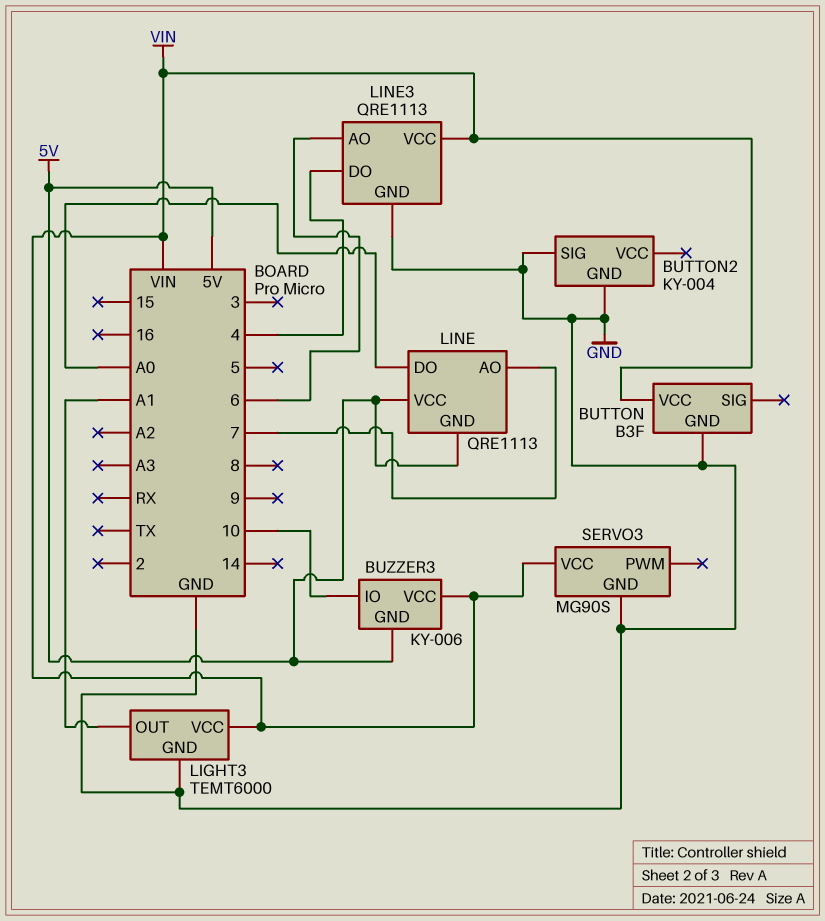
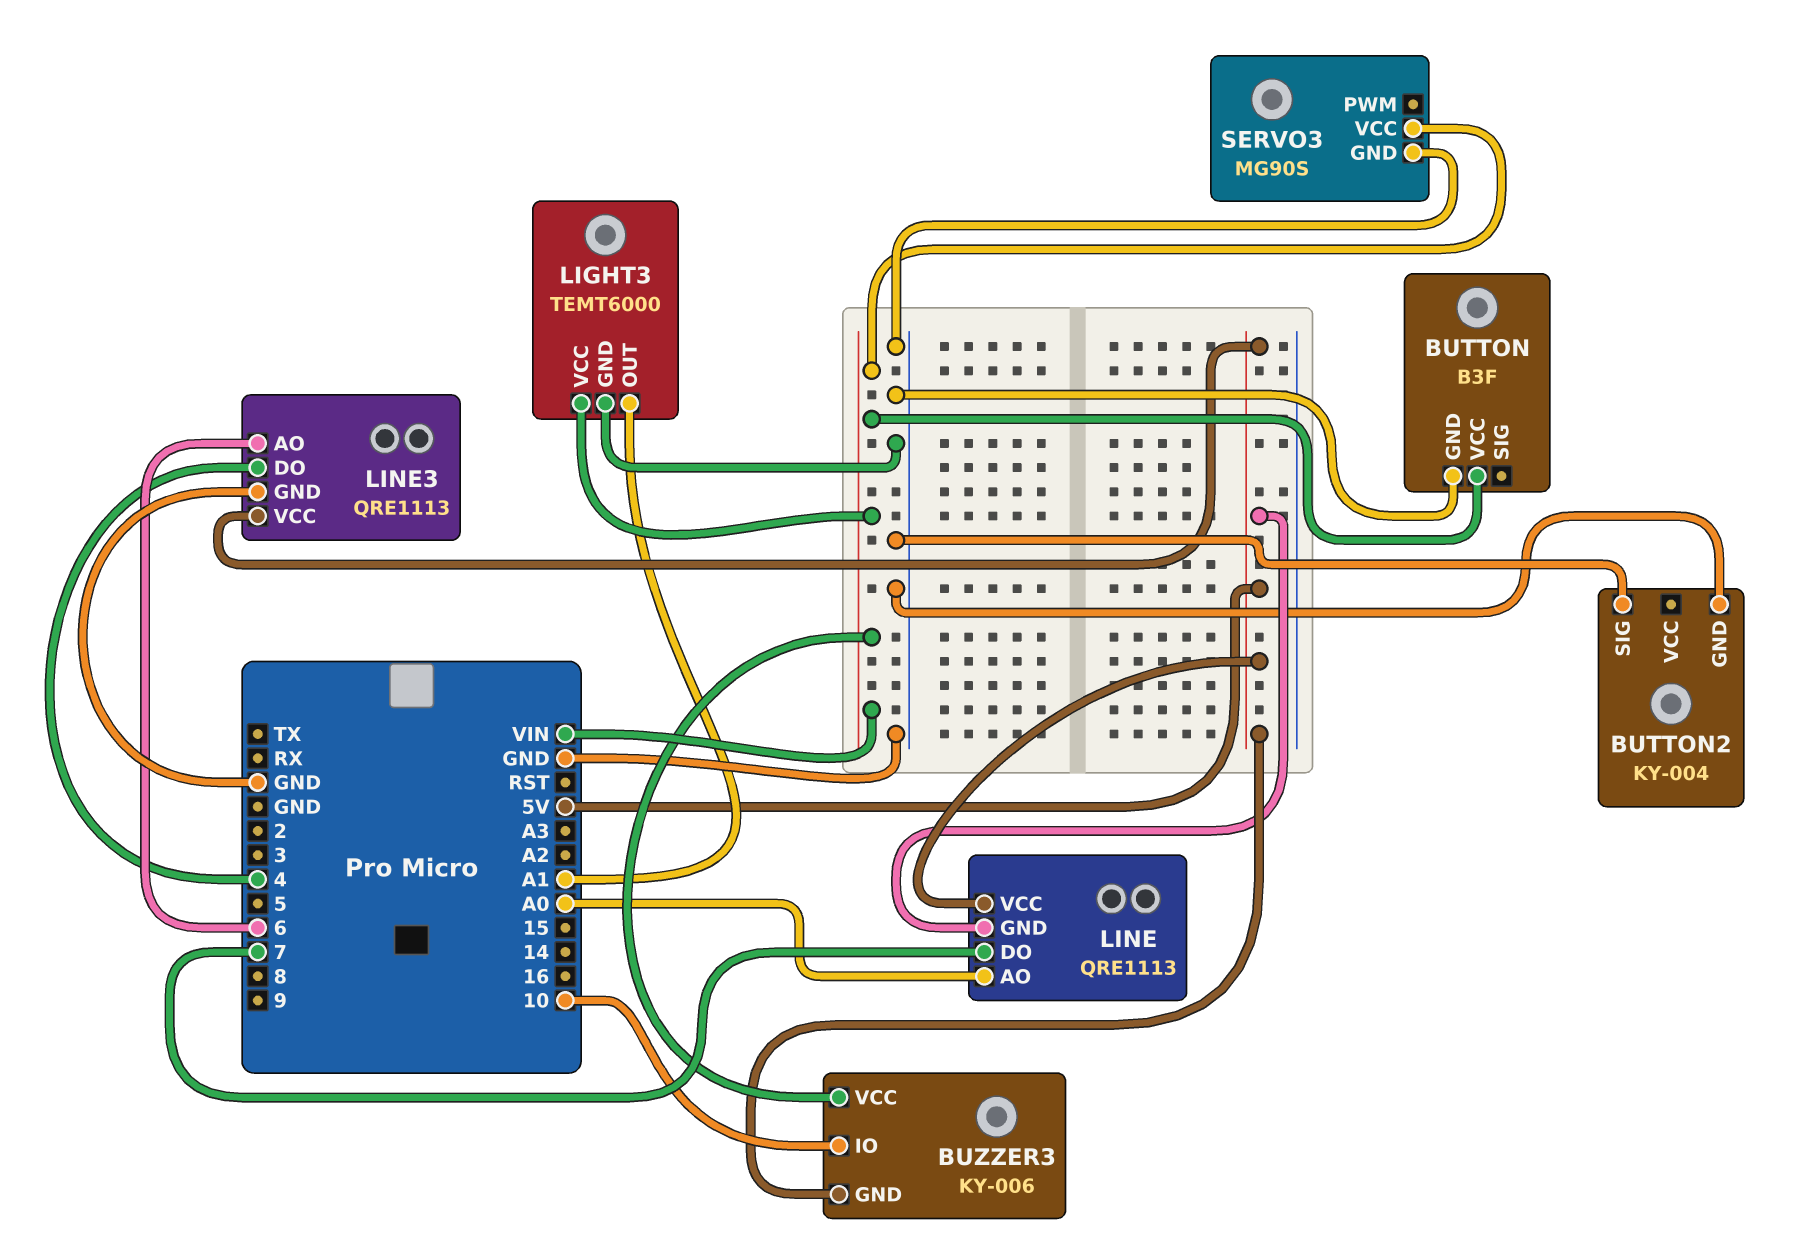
LINE pin AO: 7 -> A0
LINE pin DO: A0 -> 7
LINE3 pin VCC: VIN -> 5V

